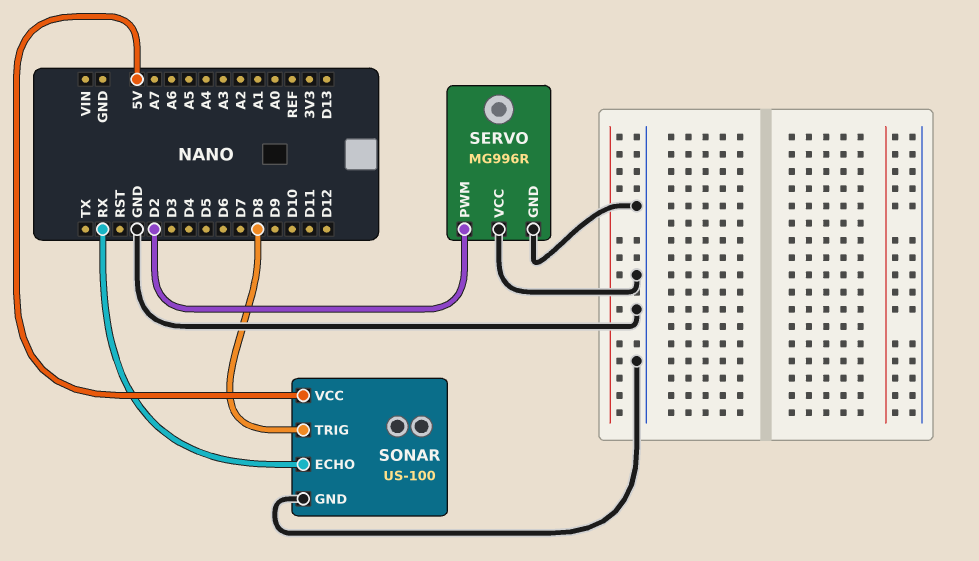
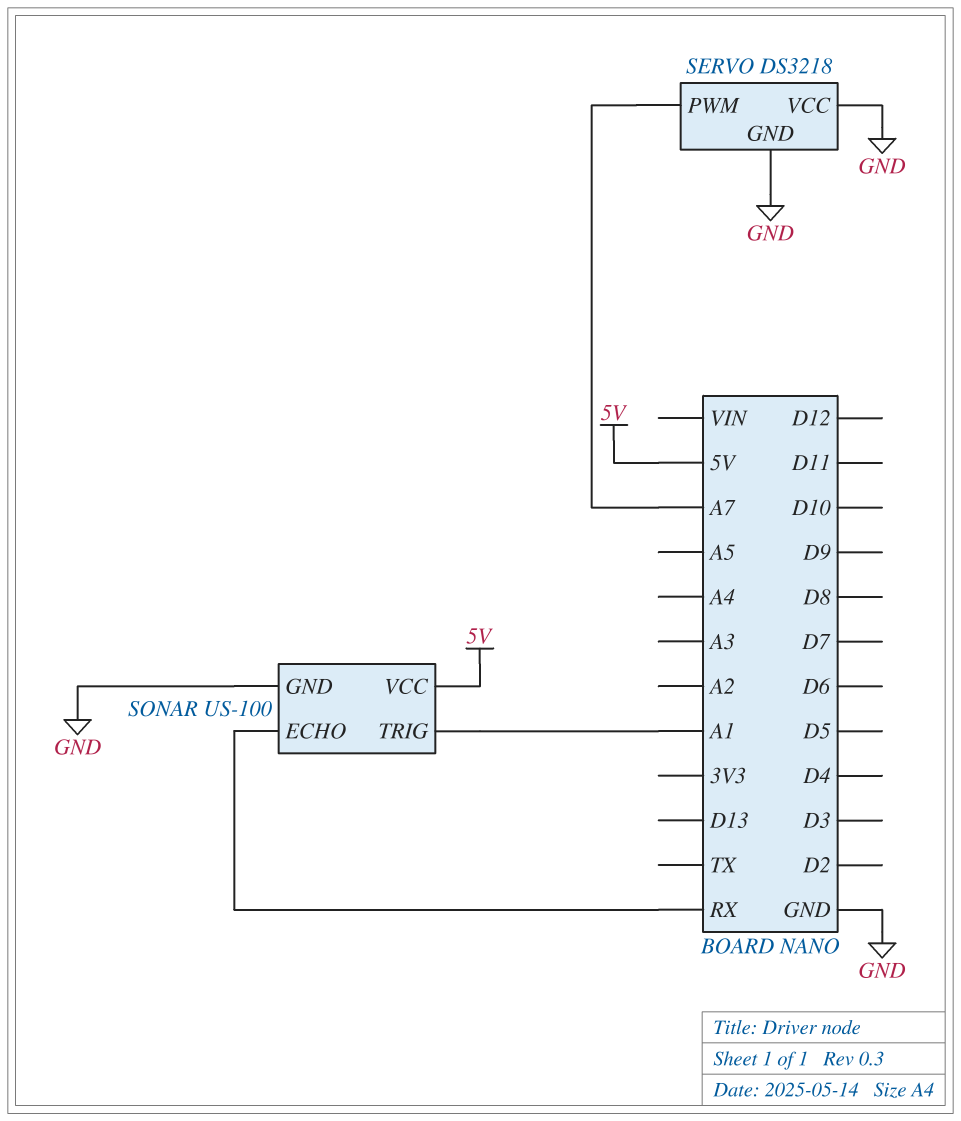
SERVO: MG996R -> DS3218
SERVO pin PWM: D2 -> A7
SONAR pin TRIG: D8 -> A1

